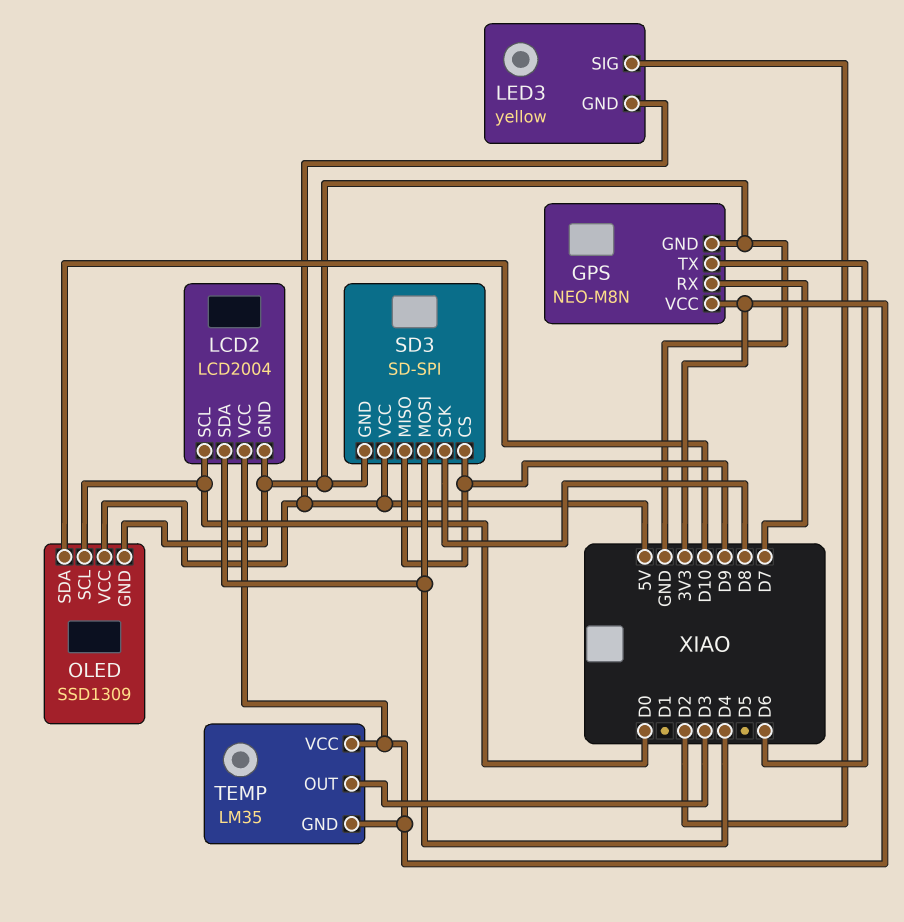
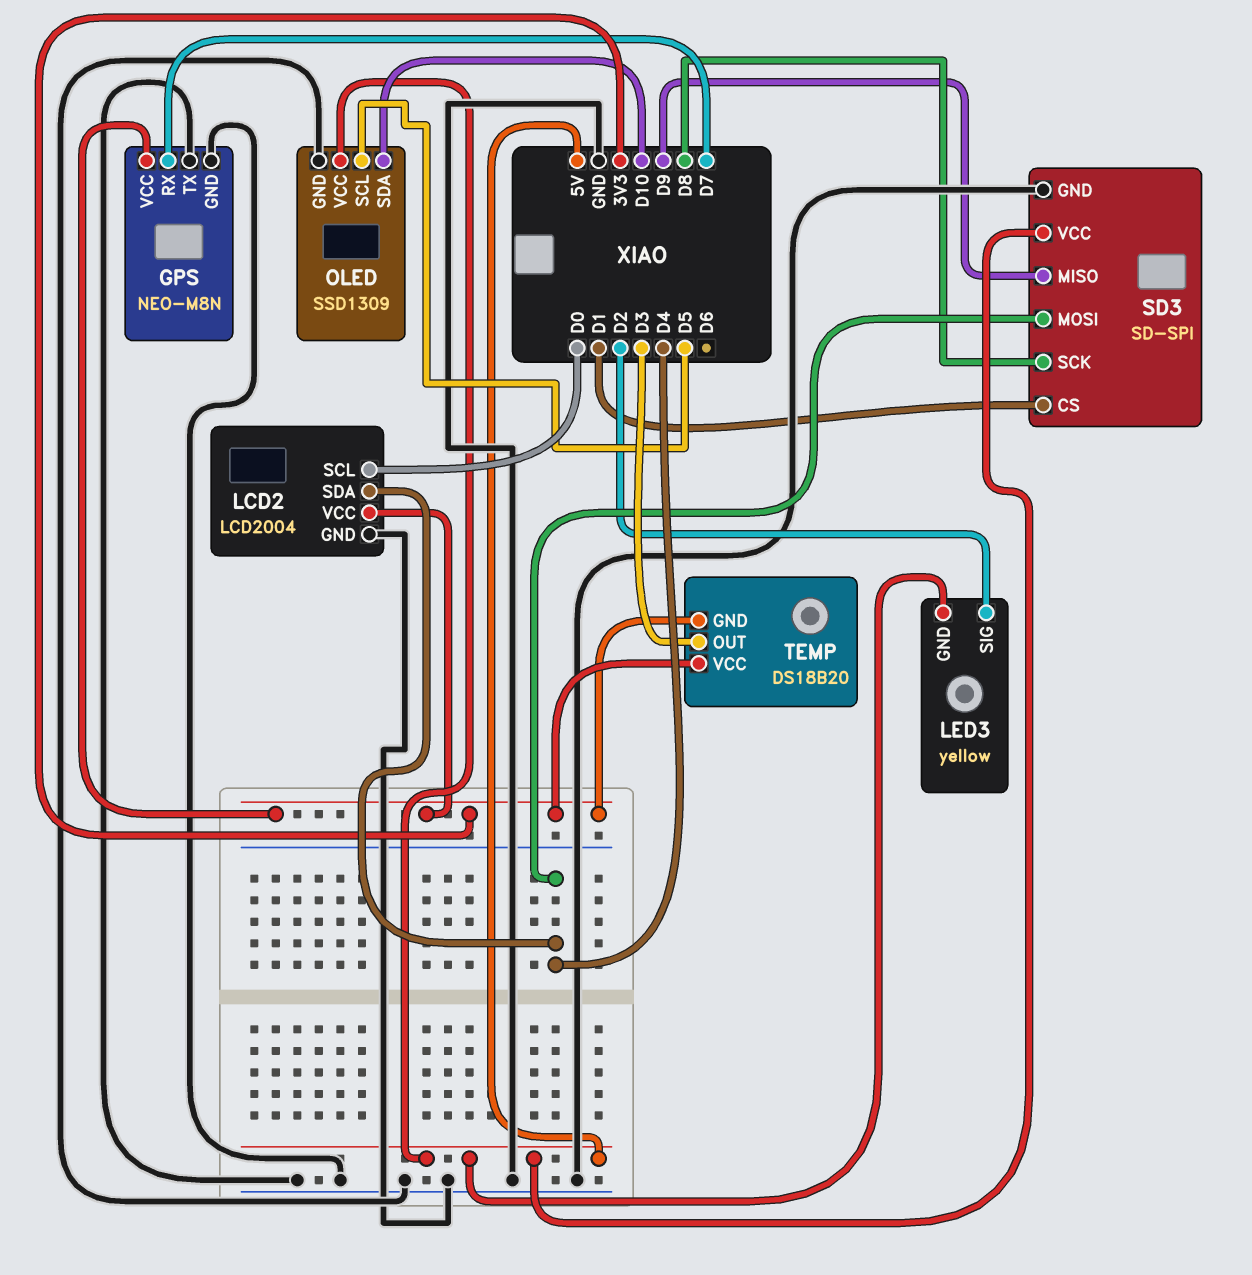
GPS pin TX: D6 -> GND
OLED pin SCL: D0 -> D5
SD3 pin CS: D9 -> D1
TEMP: LM35 -> DS18B20

